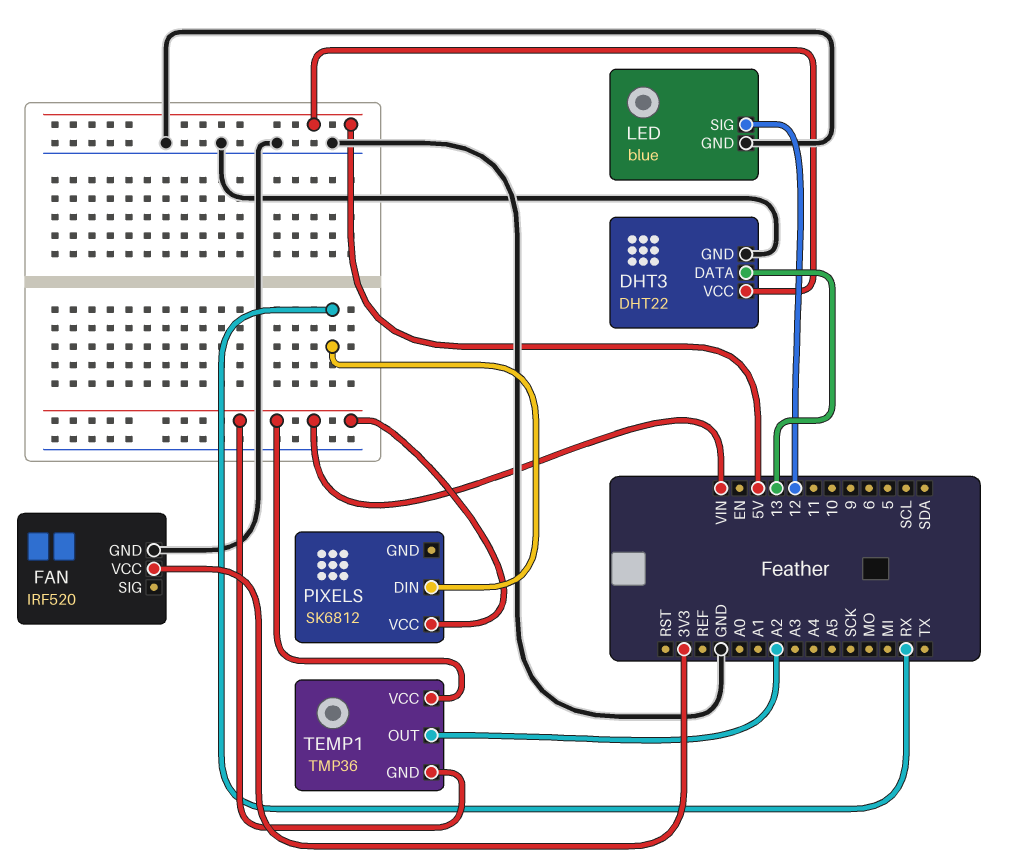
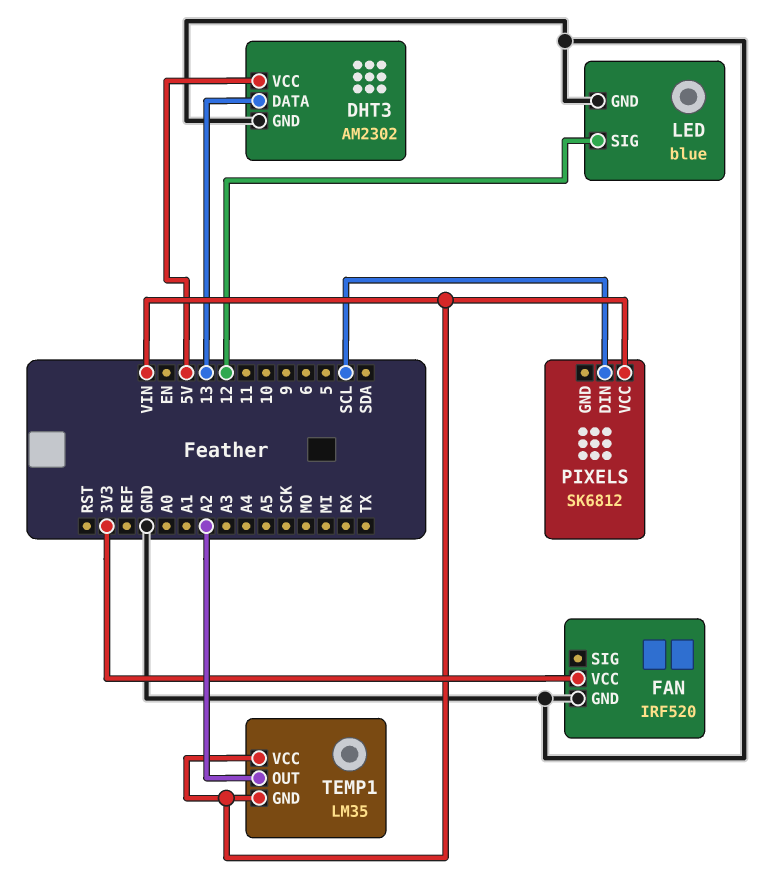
DHT3: DHT22 -> AM2302
PIXELS pin DIN: RX -> SCL
TEMP1: TMP36 -> LM35

